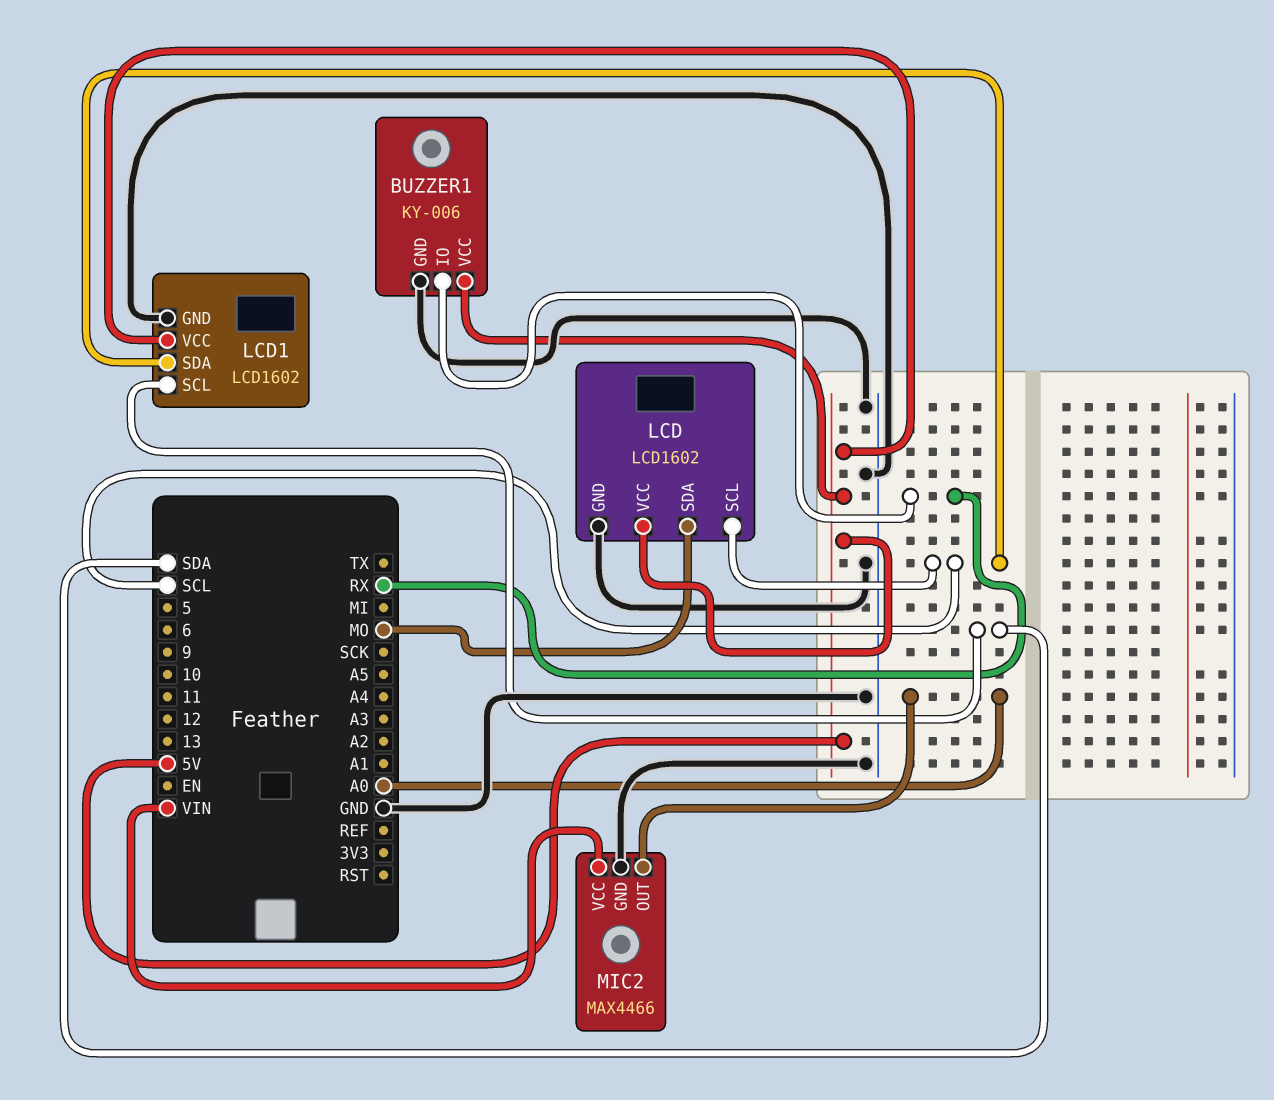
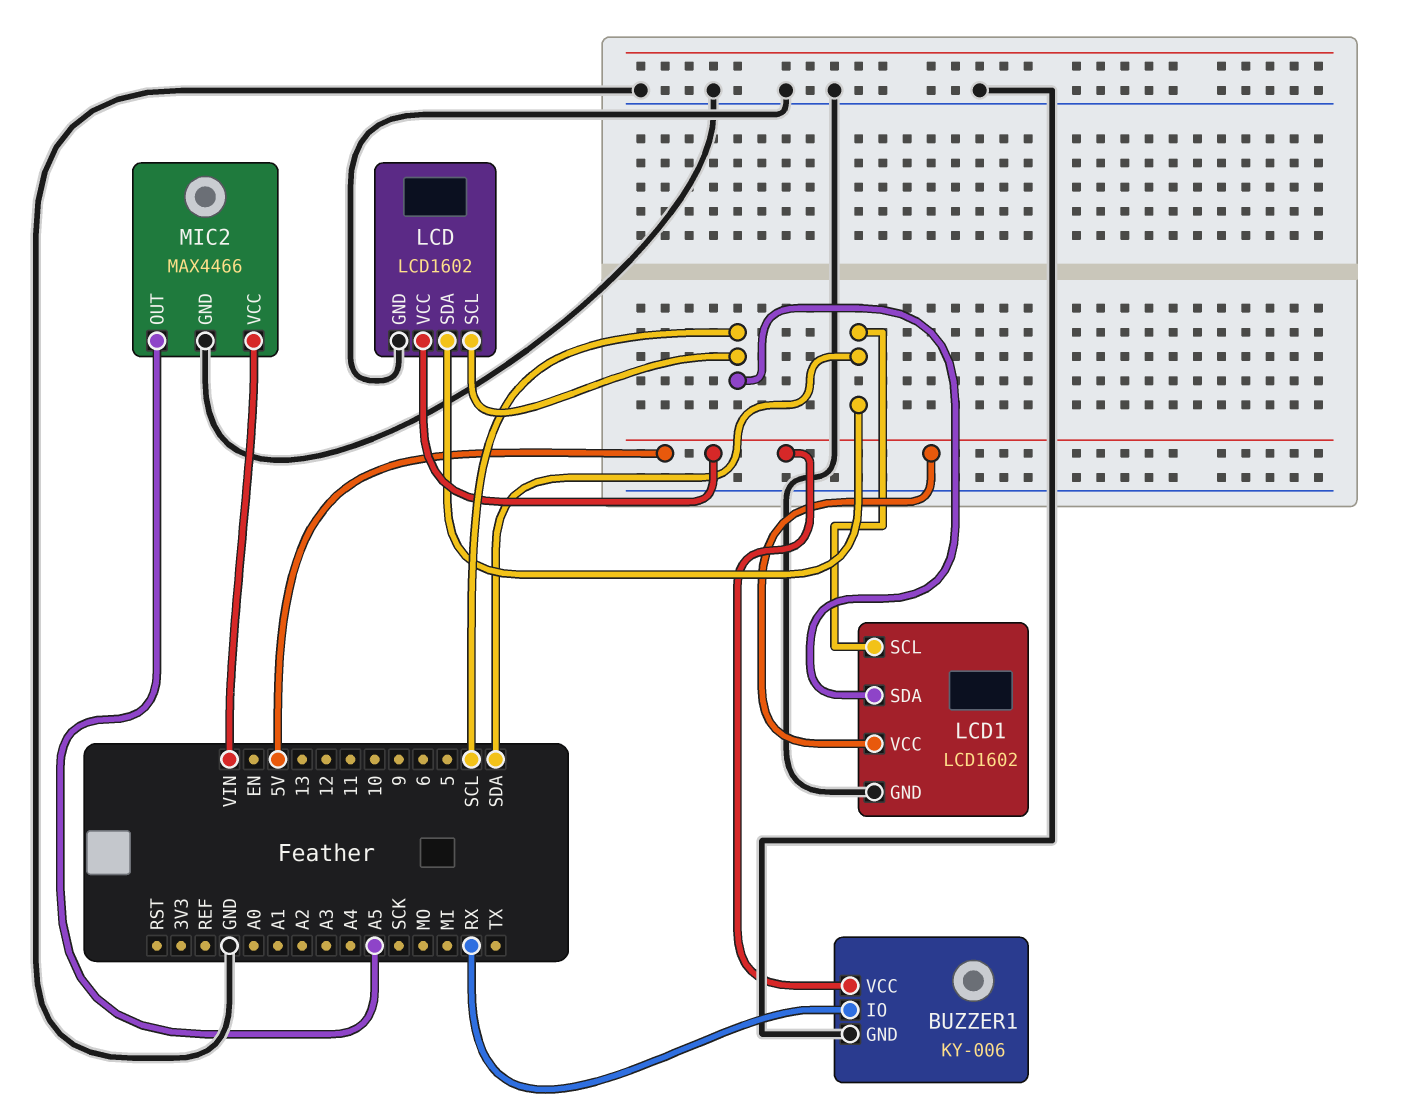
LCD pin SDA: MO -> SDA
MIC2 pin OUT: A0 -> A5

